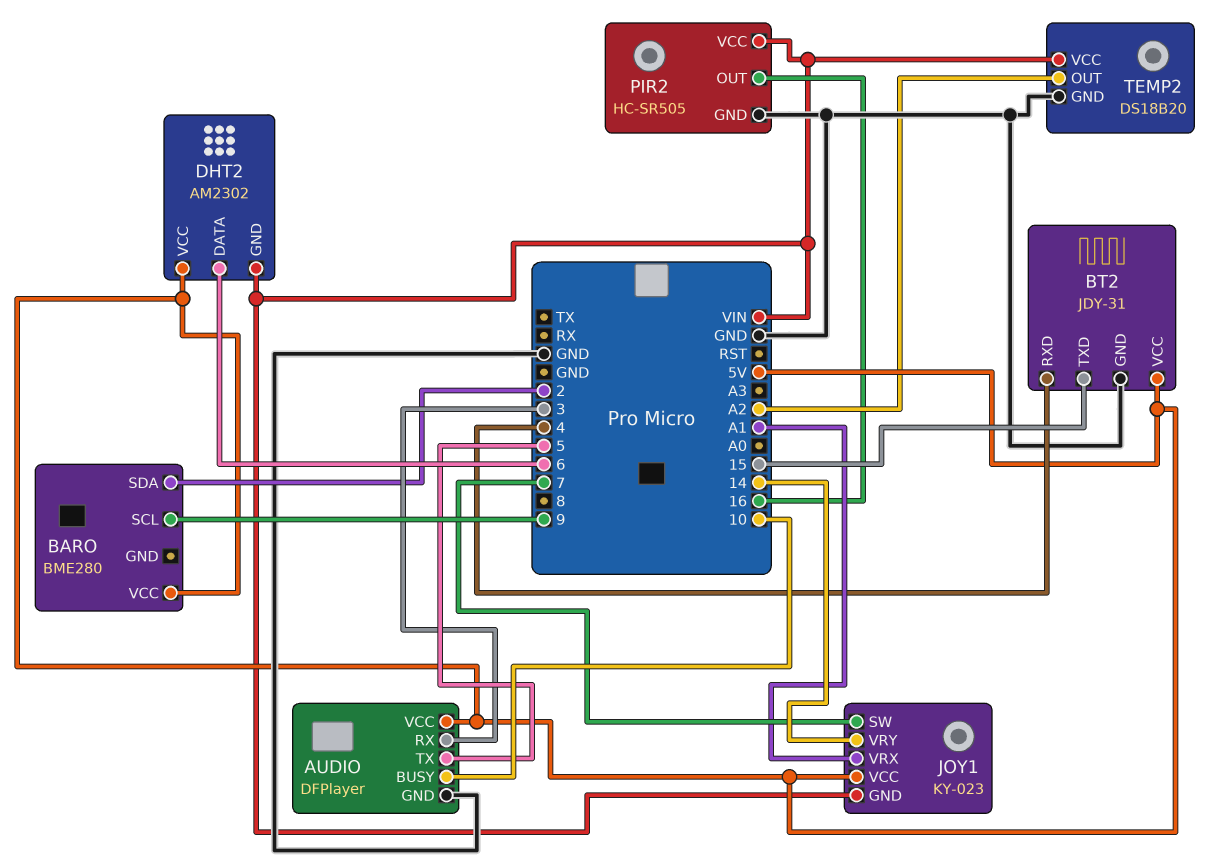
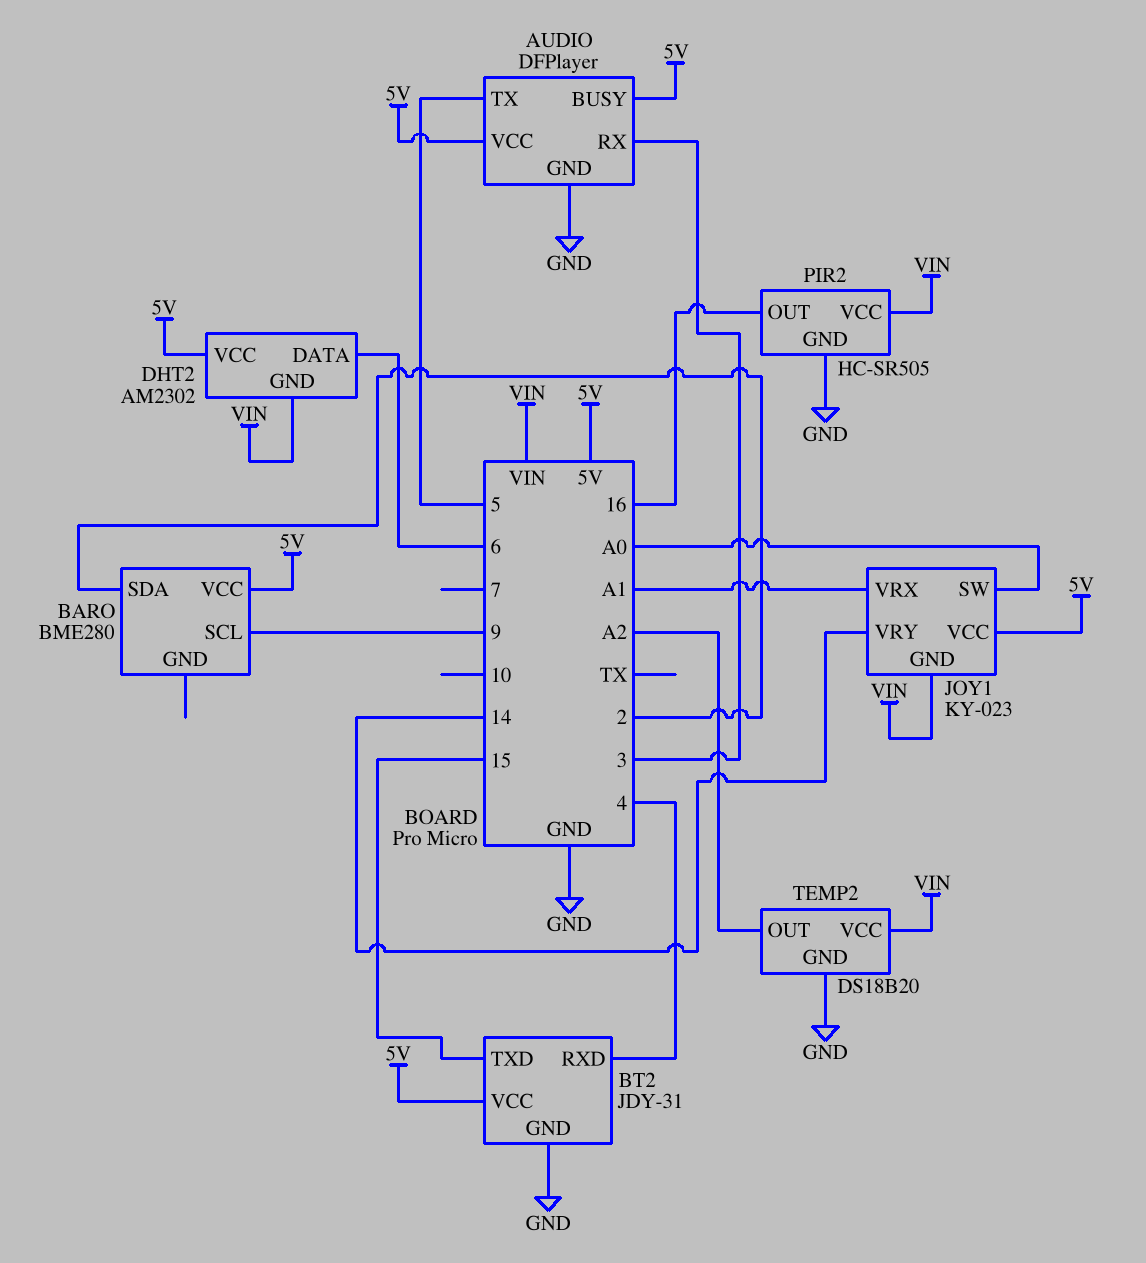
AUDIO pin BUSY: 10 -> 5V
JOY1 pin SW: 7 -> A0

